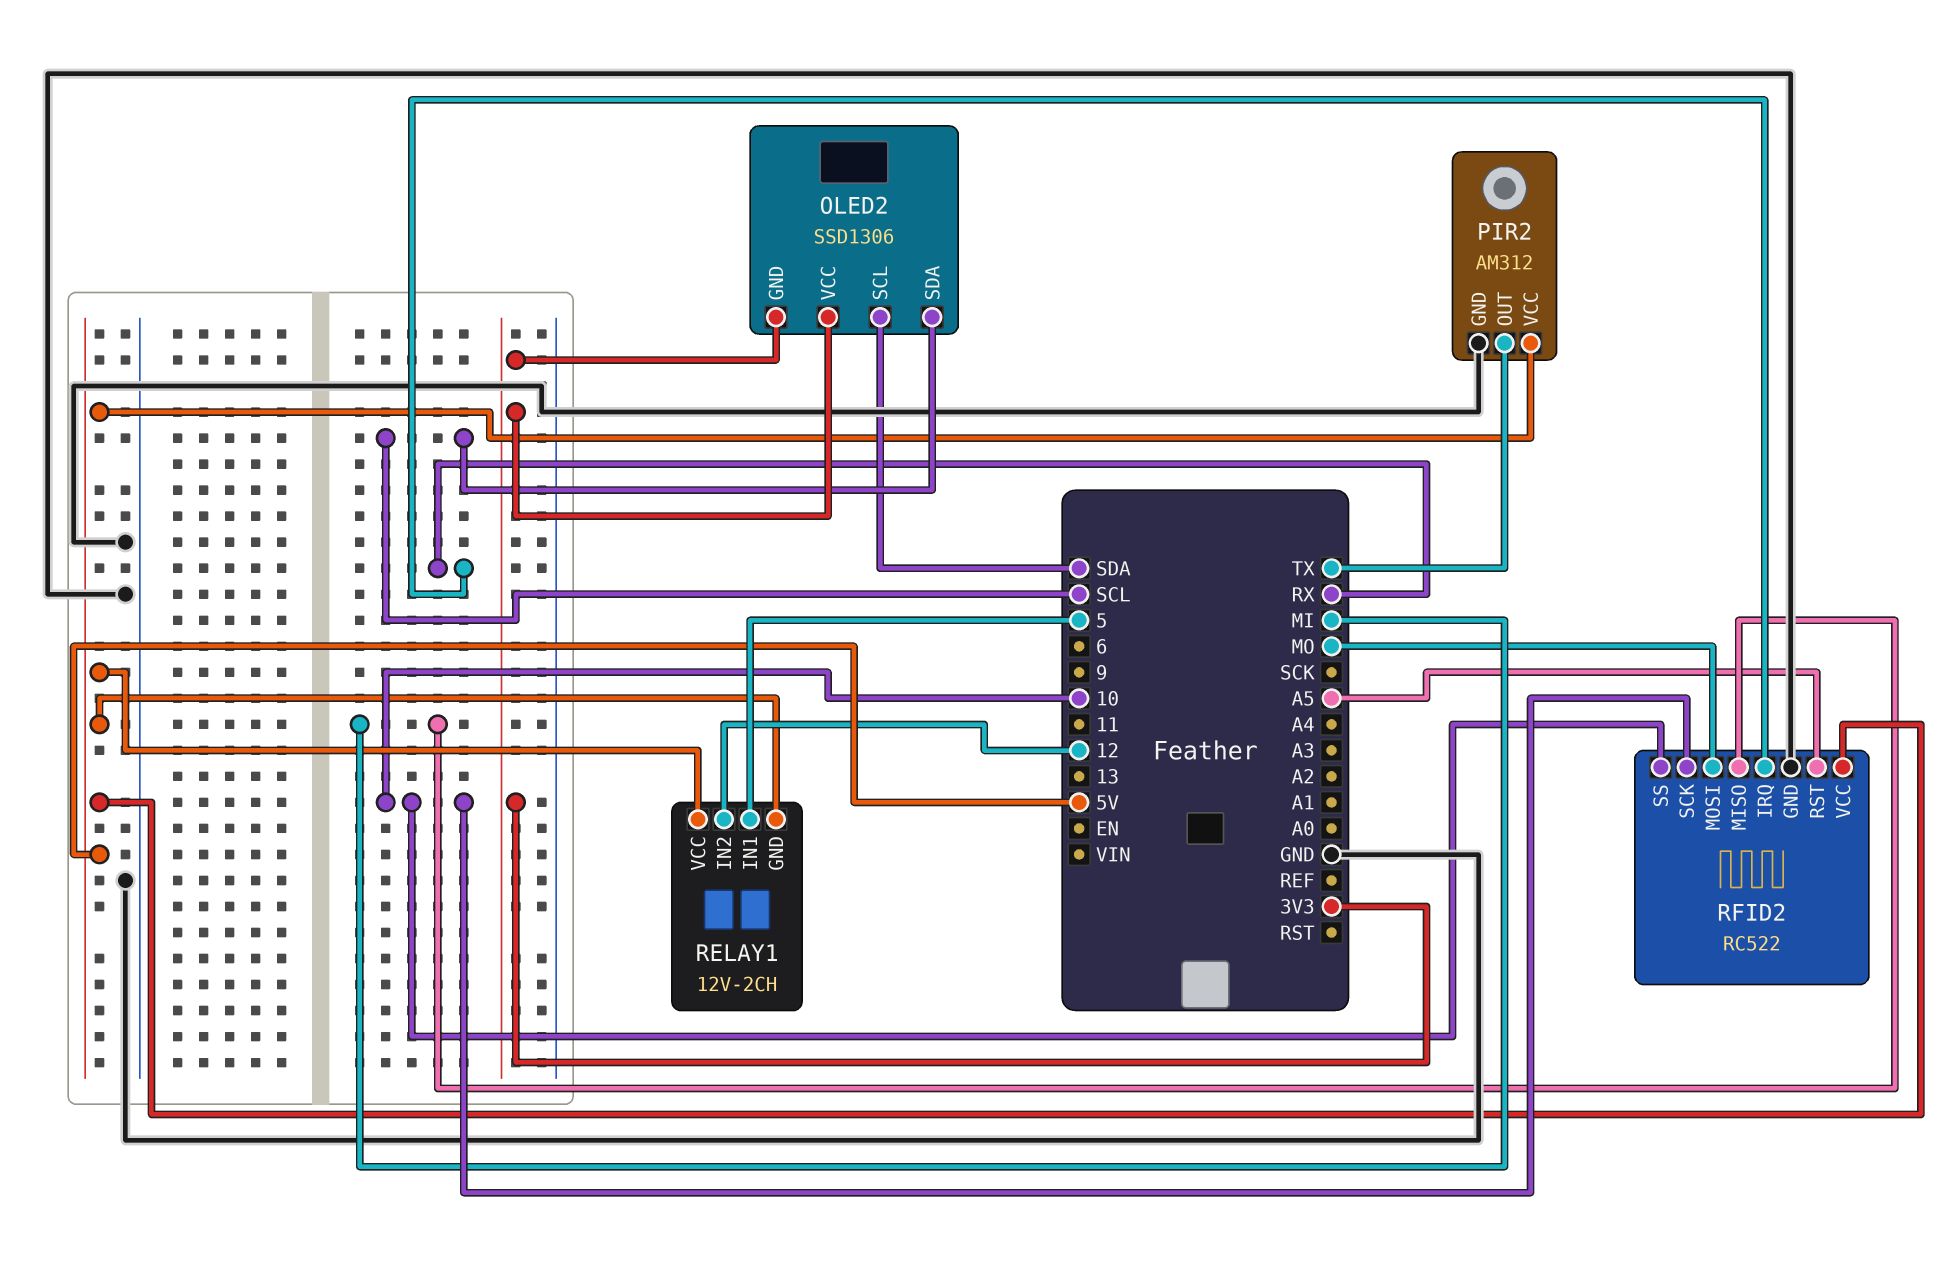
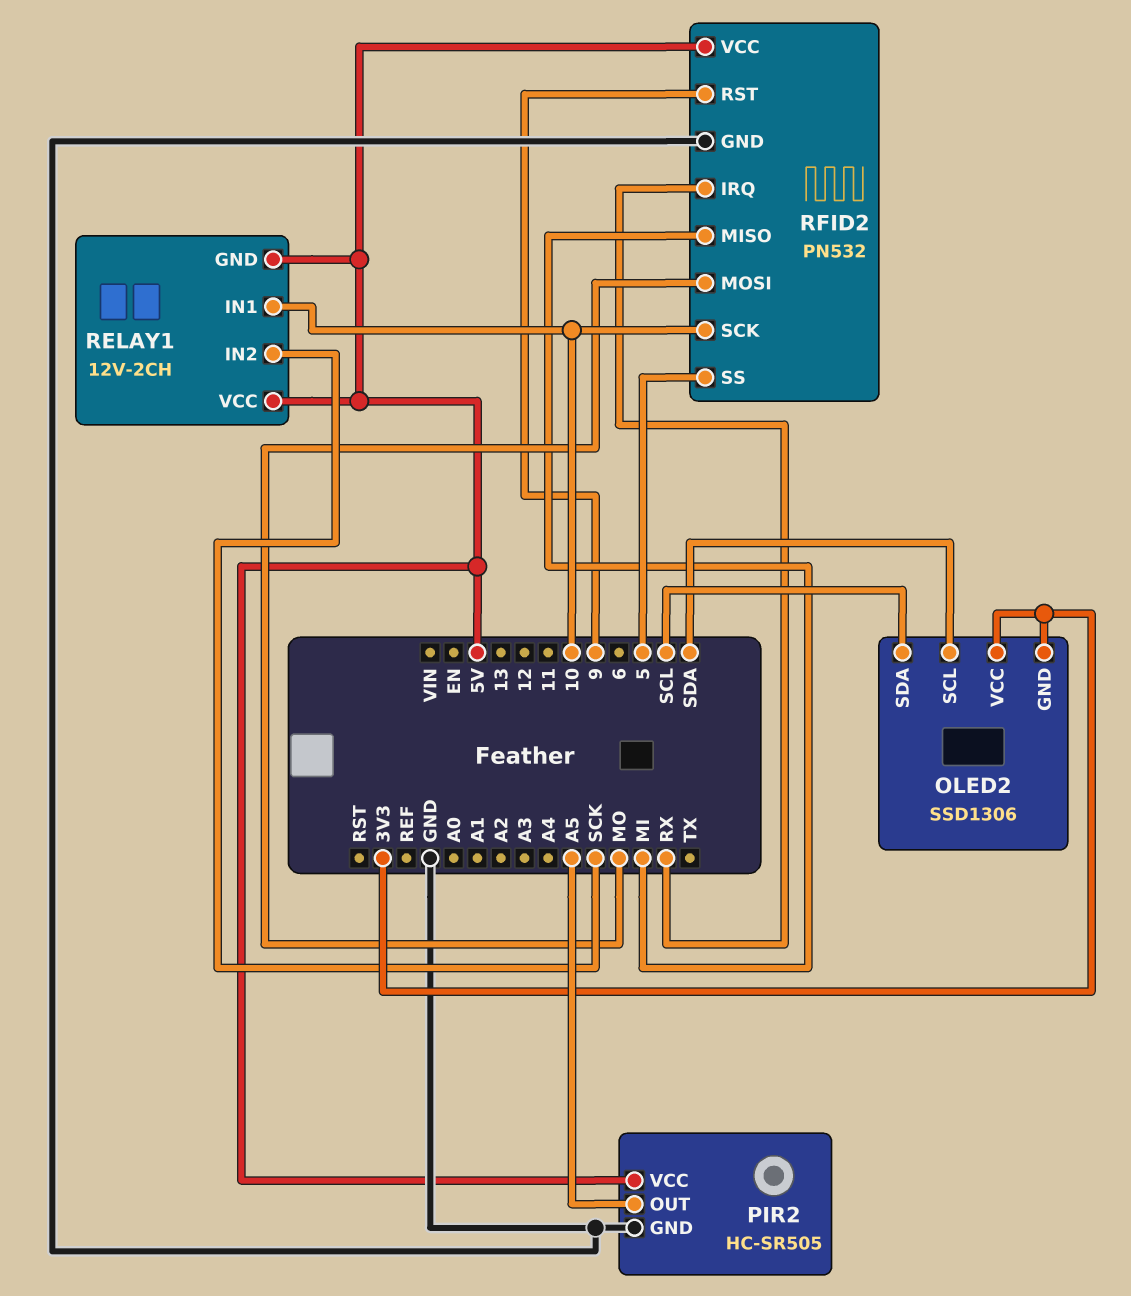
PIR2: AM312 -> HC-SR505
PIR2 pin OUT: TX -> A5
RELAY1 pin IN1: 5 -> 10
RELAY1 pin IN2: 12 -> SCK
RFID2: RC522 -> PN532
RFID2 pin RST: A5 -> 9
RFID2 pin SS: 10 -> 5

